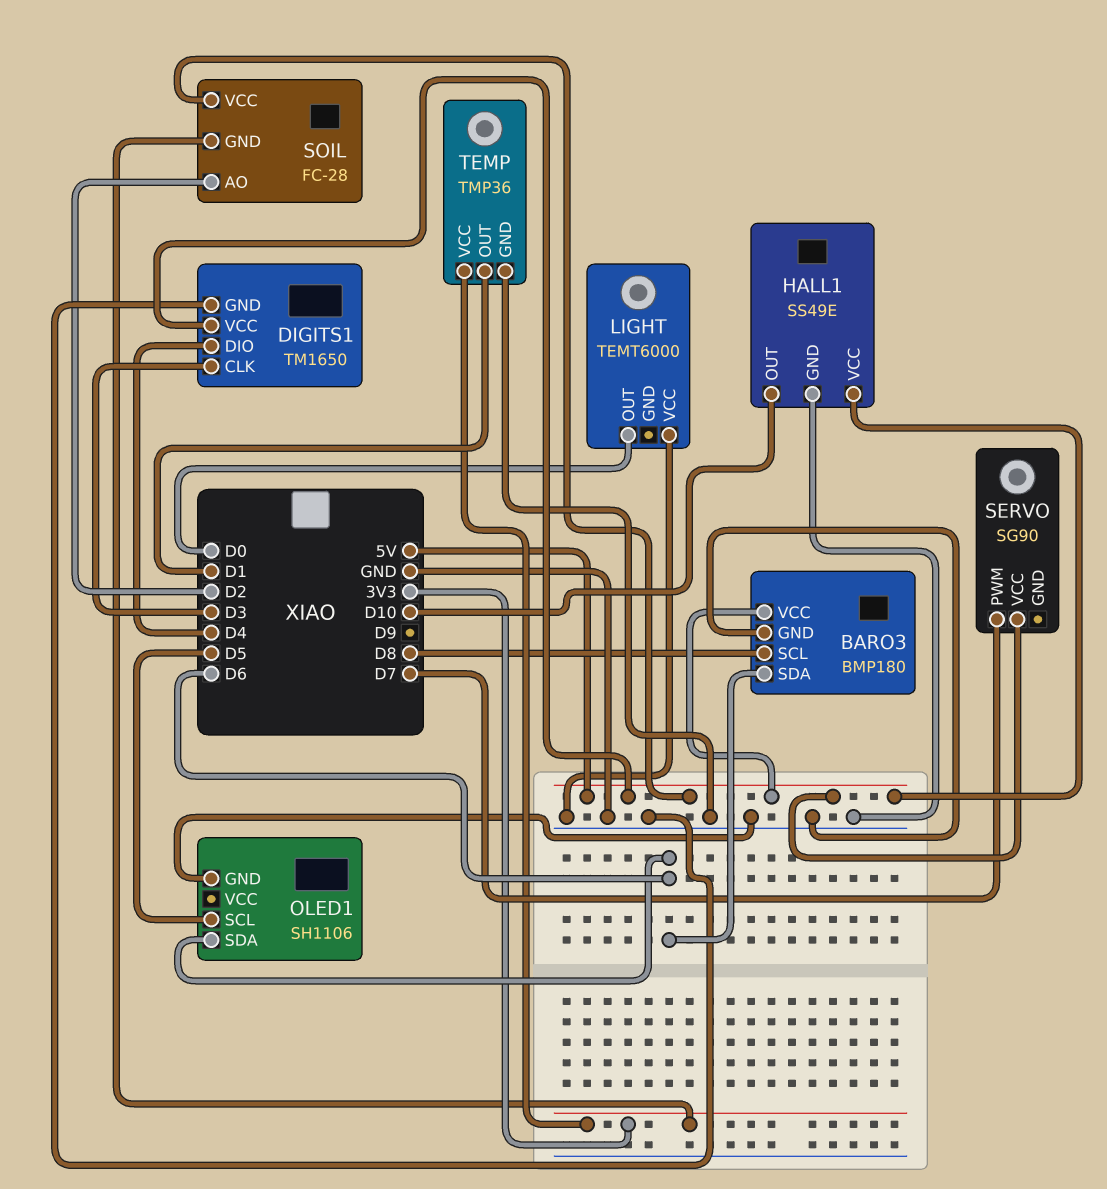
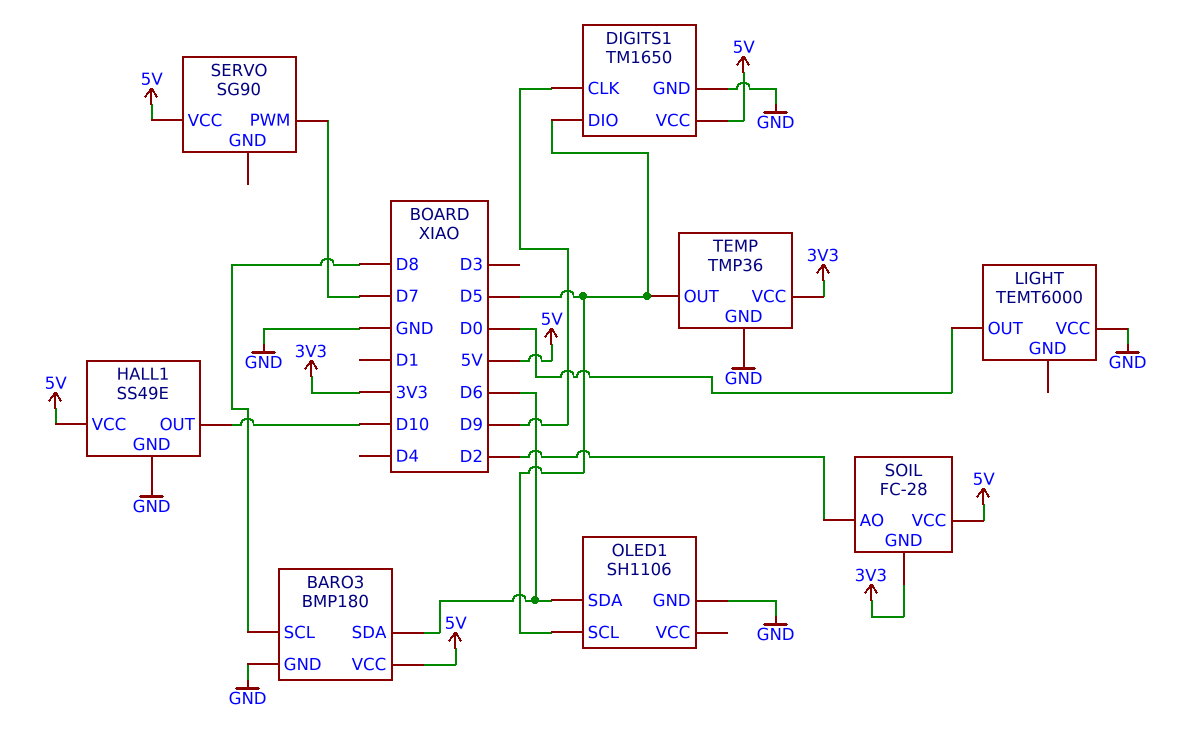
DIGITS1 pin CLK: D3 -> D9
DIGITS1 pin DIO: D4 -> D5
TEMP pin OUT: D1 -> D5

